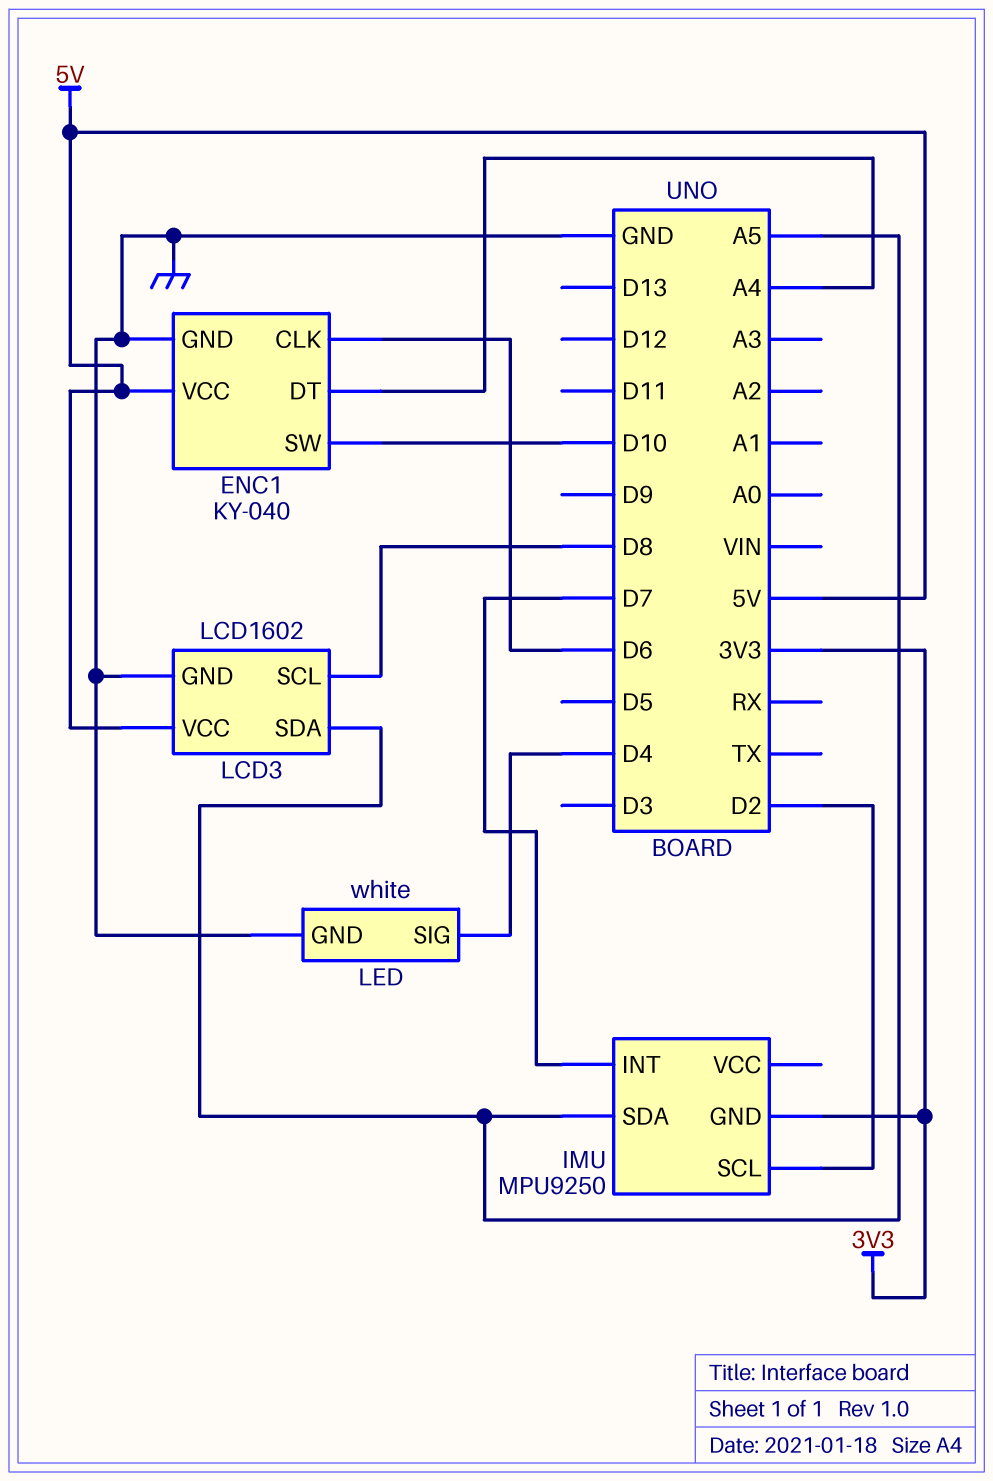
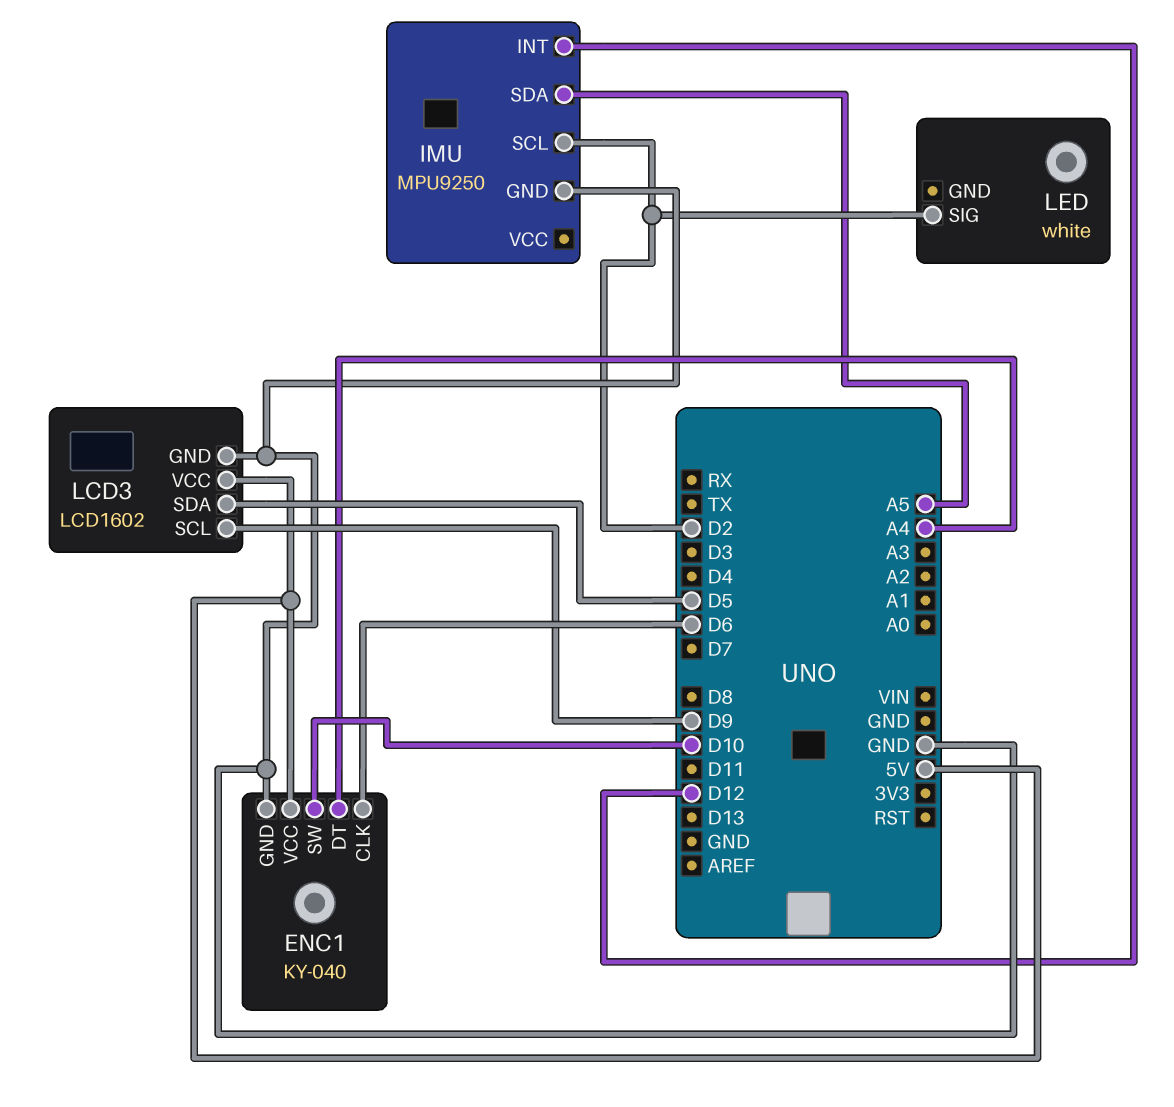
IMU pin GND: 3V3 -> GND
IMU pin INT: D7 -> D12
LCD3 pin SCL: D8 -> D9
LCD3 pin SDA: A5 -> D5
LED pin GND: GND -> none
LED pin SIG: D4 -> D2

